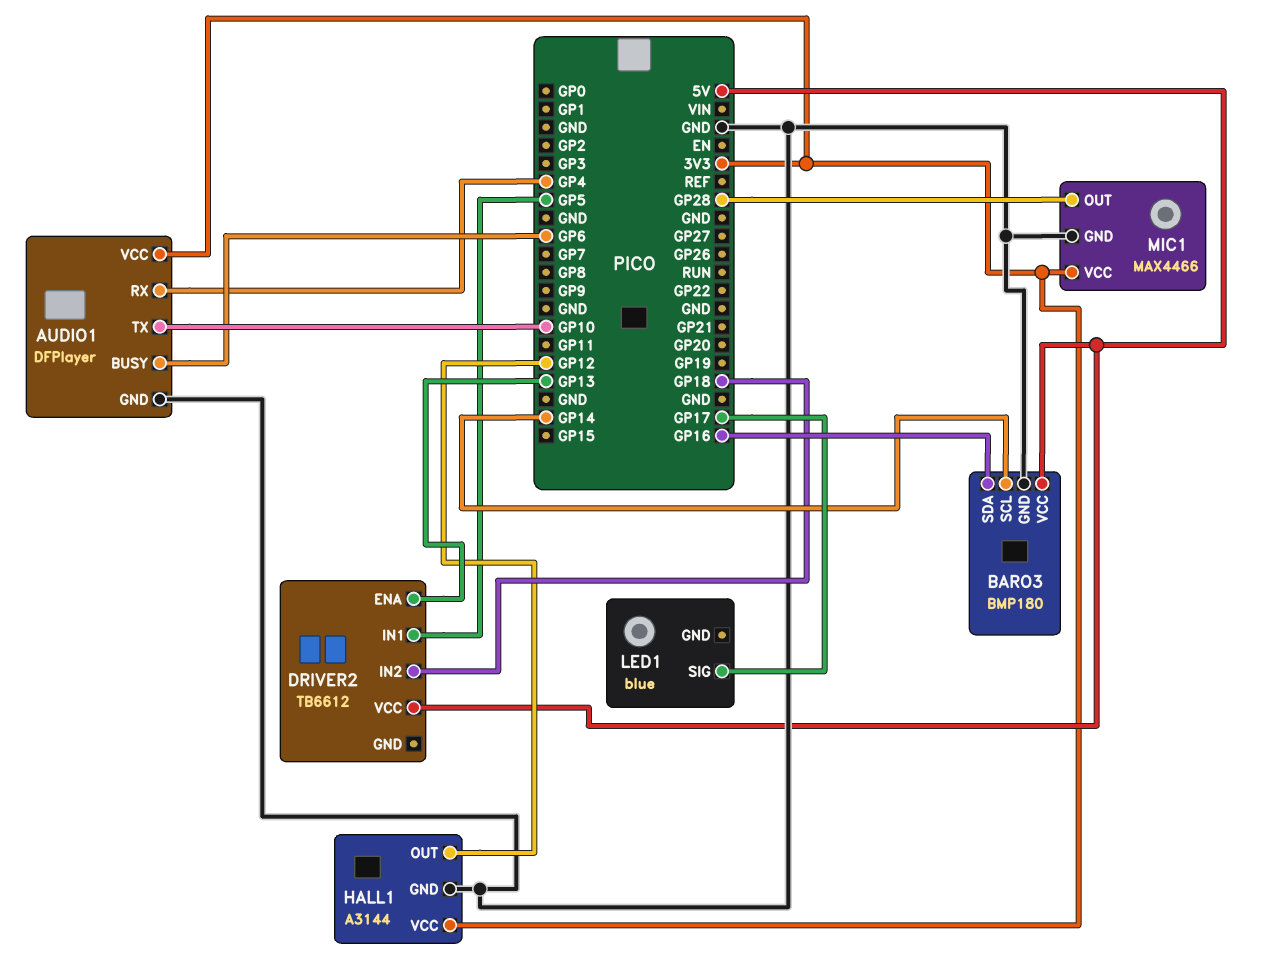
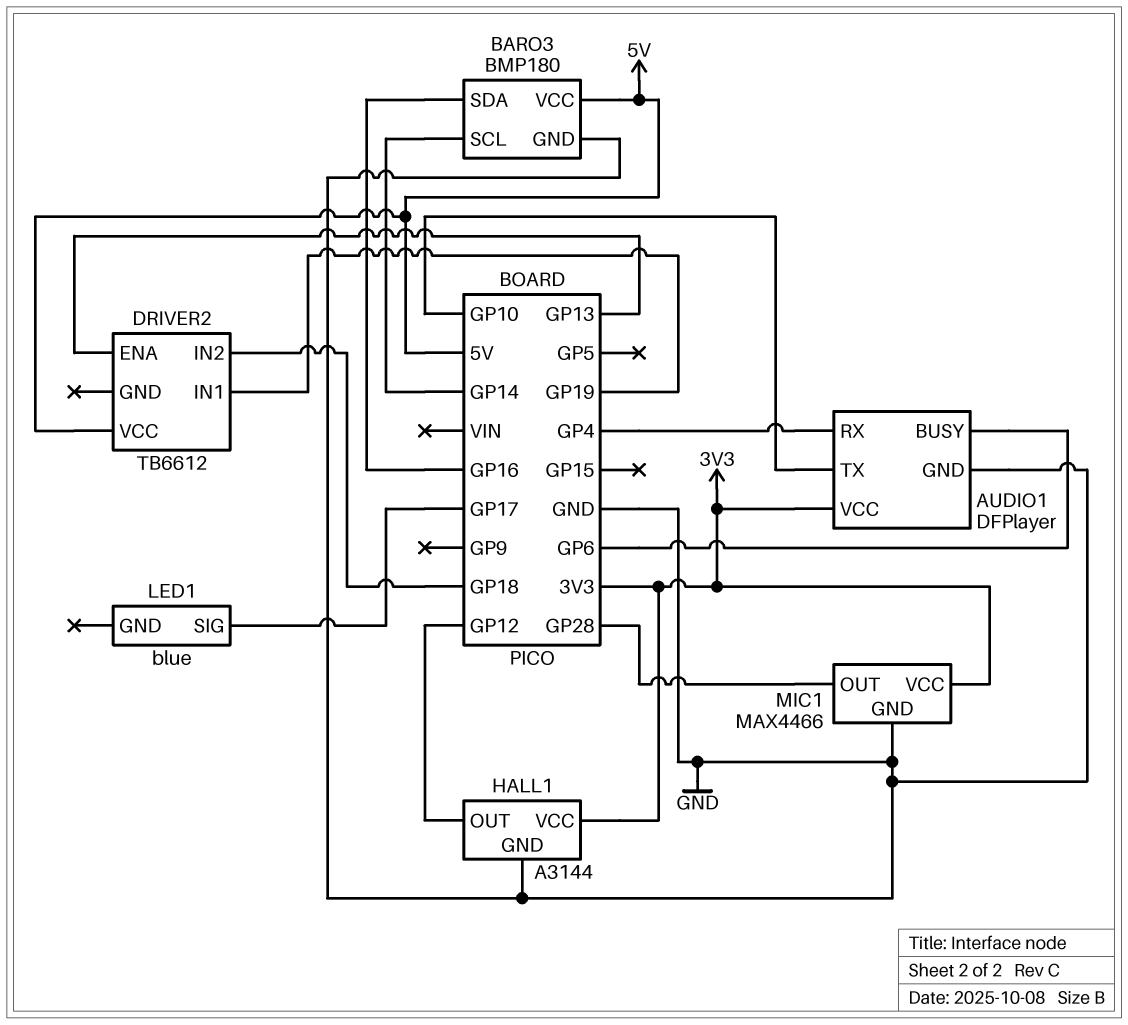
DRIVER2 pin IN1: GP5 -> GP19

